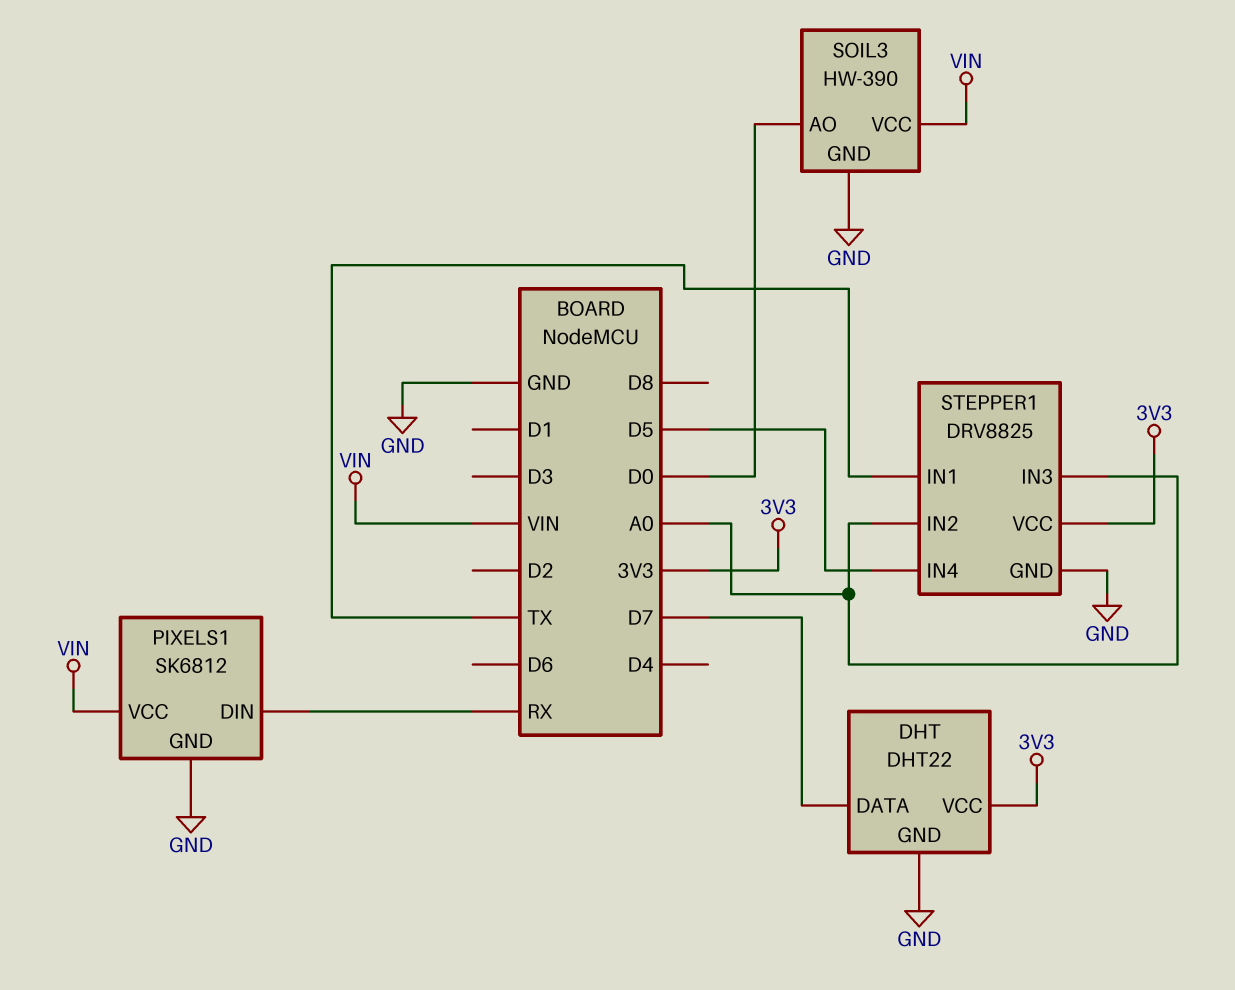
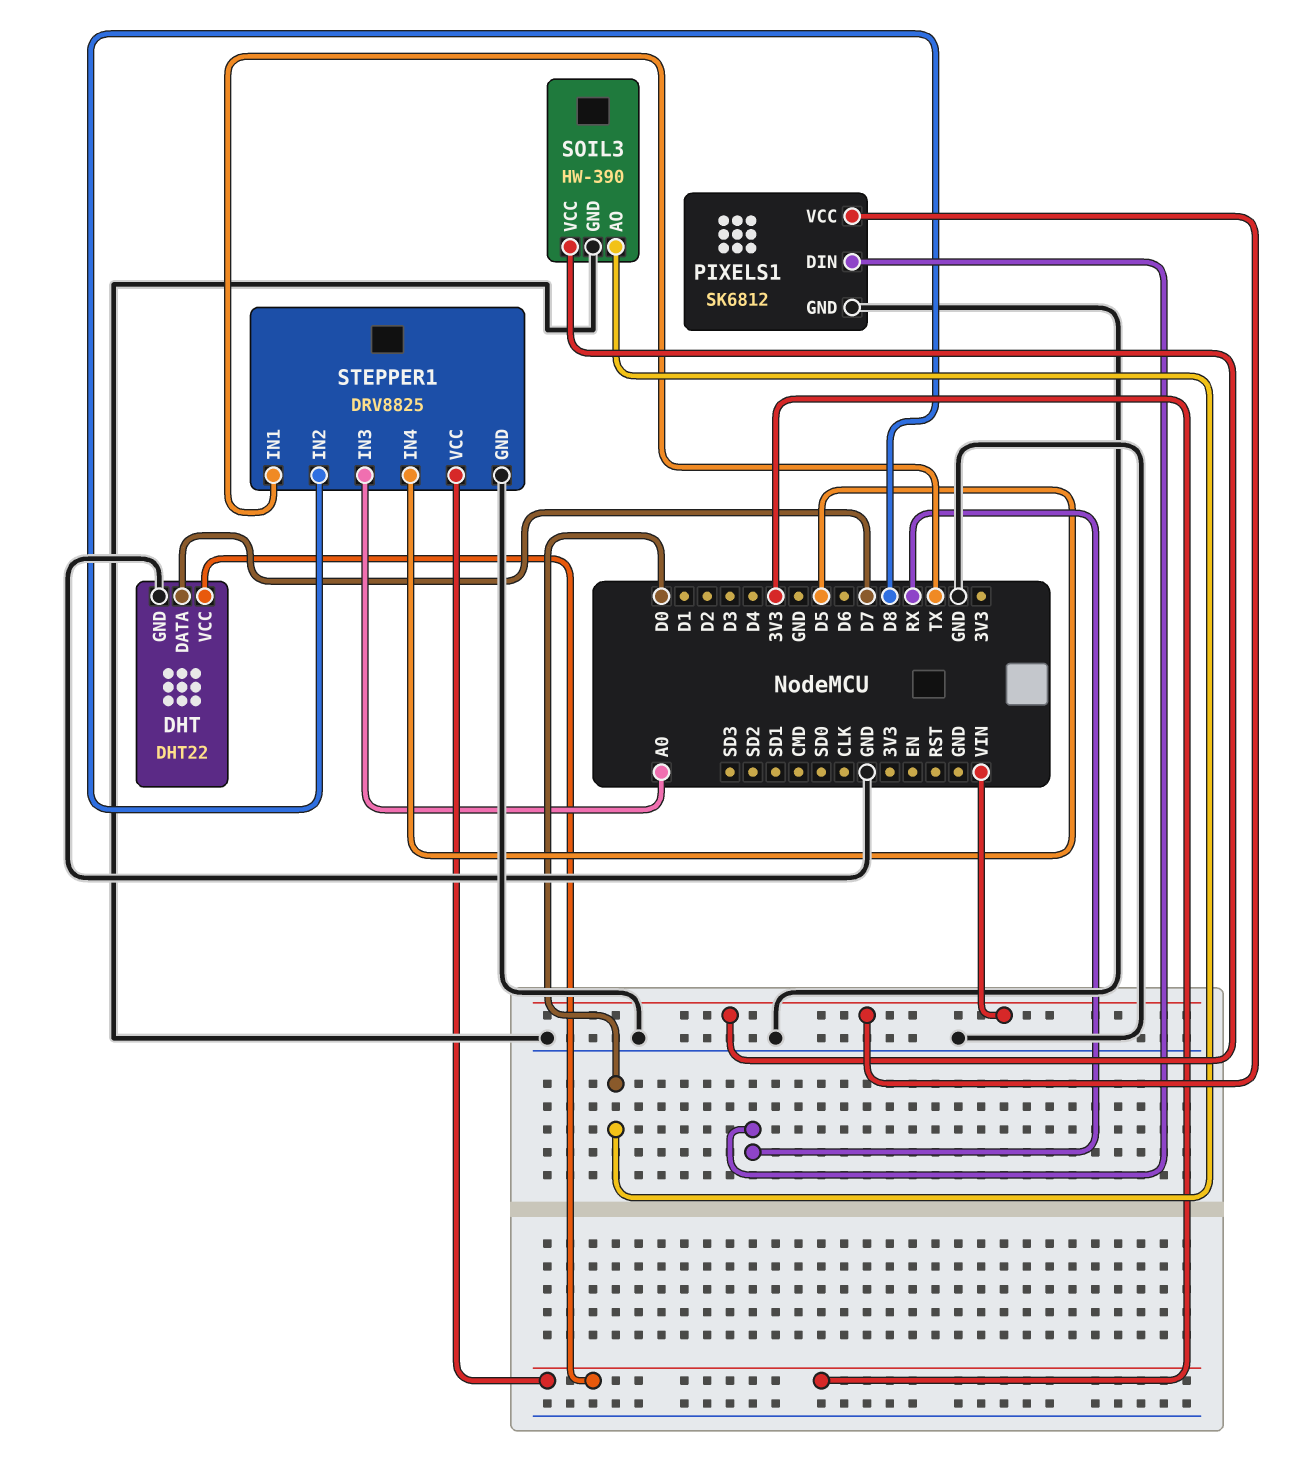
STEPPER1 pin IN2: A0 -> D8

